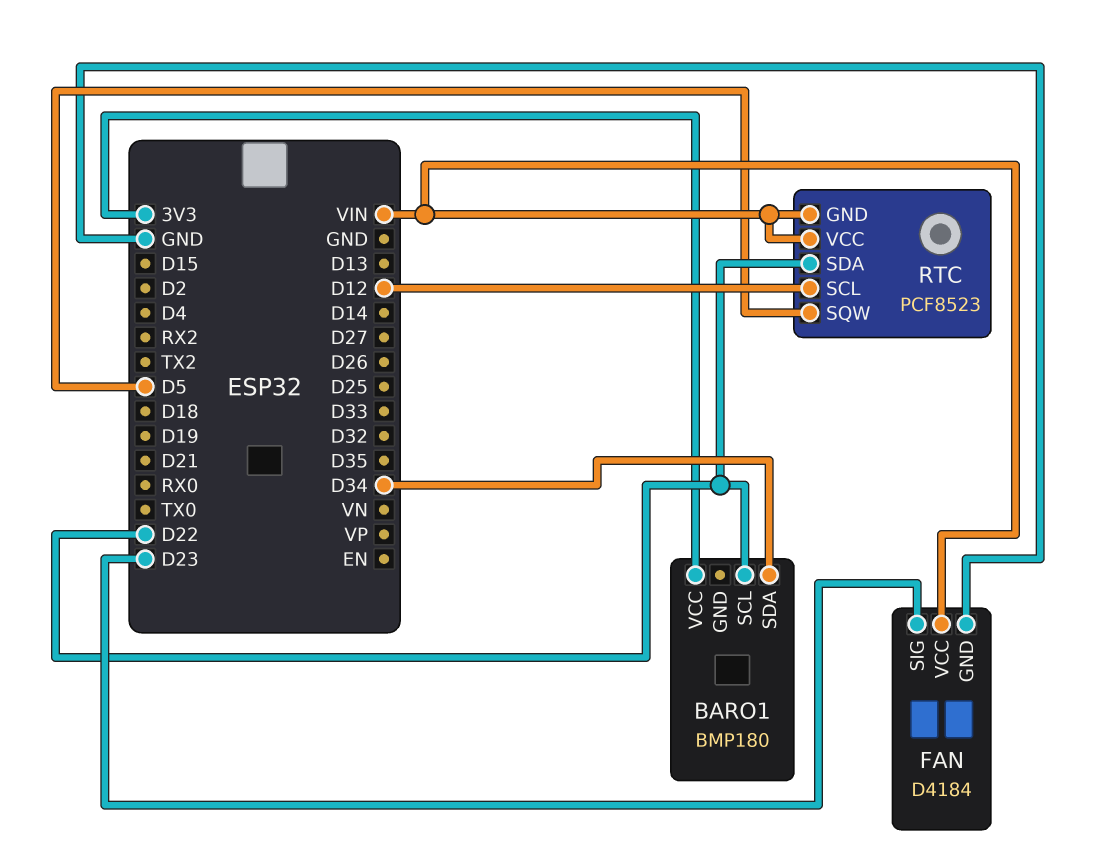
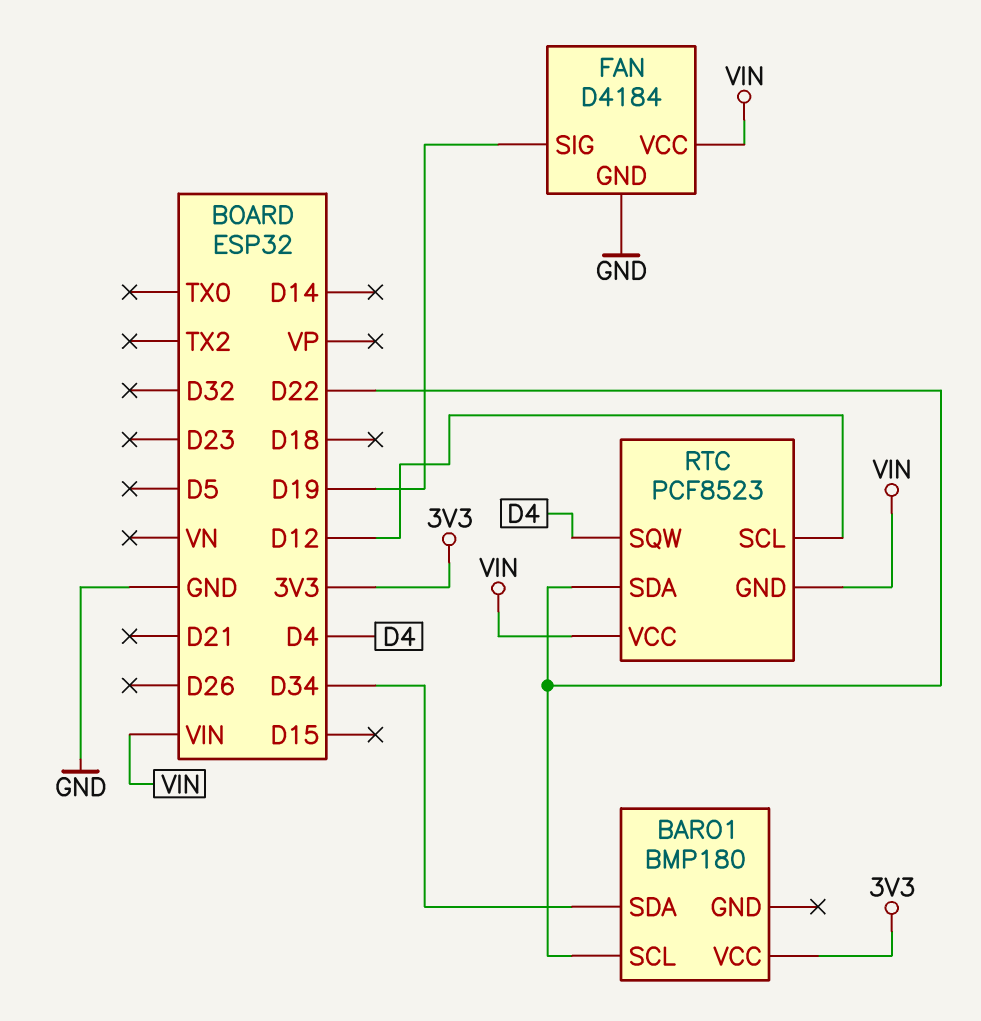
FAN pin SIG: D23 -> D19
RTC pin SQW: D5 -> D4

